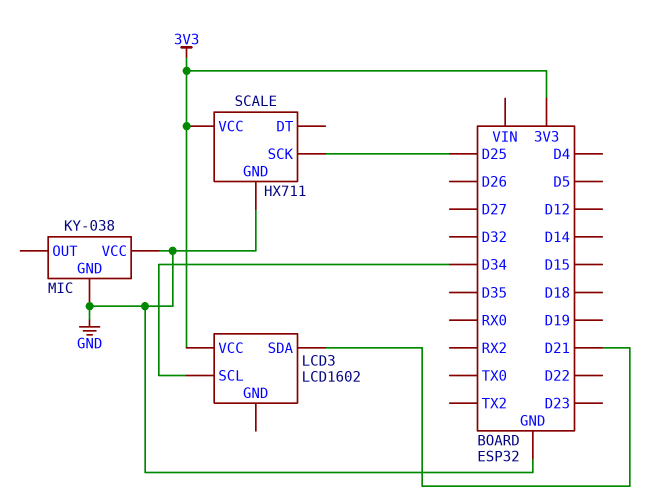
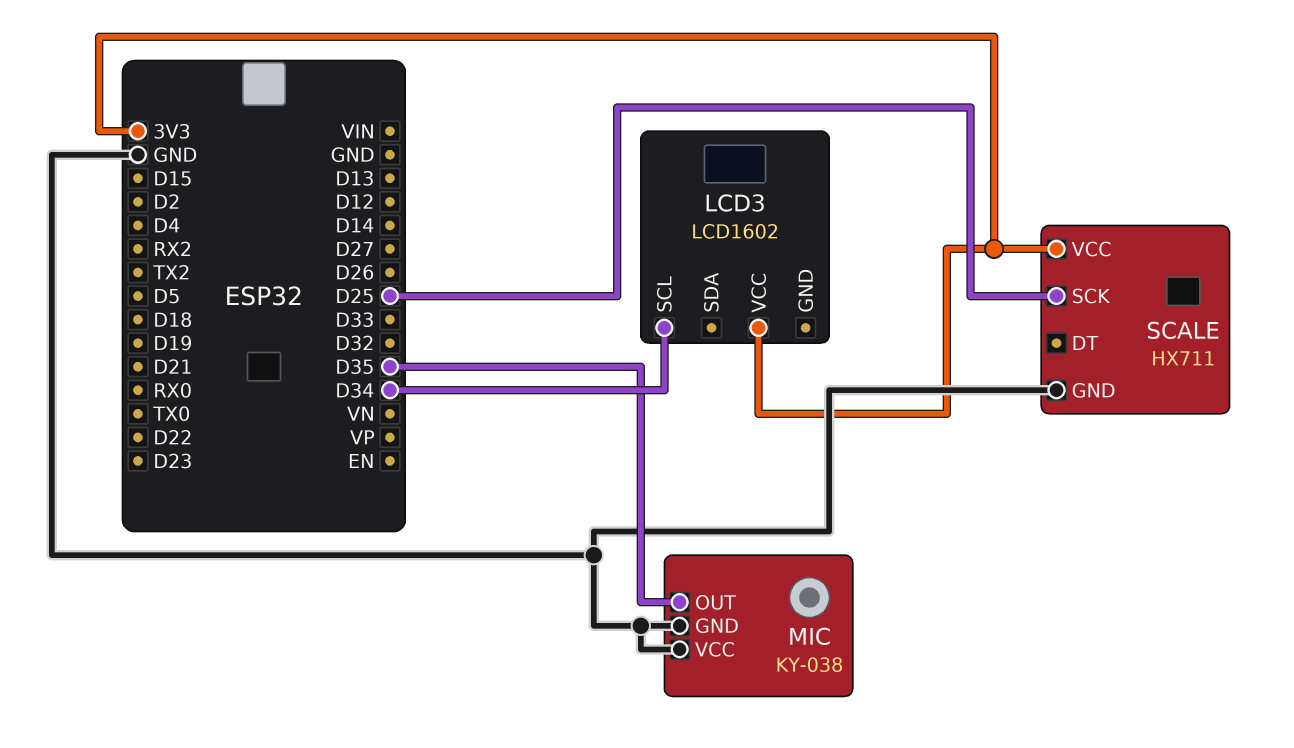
LCD3 pin SDA: D21 -> none
MIC pin OUT: none -> D35

